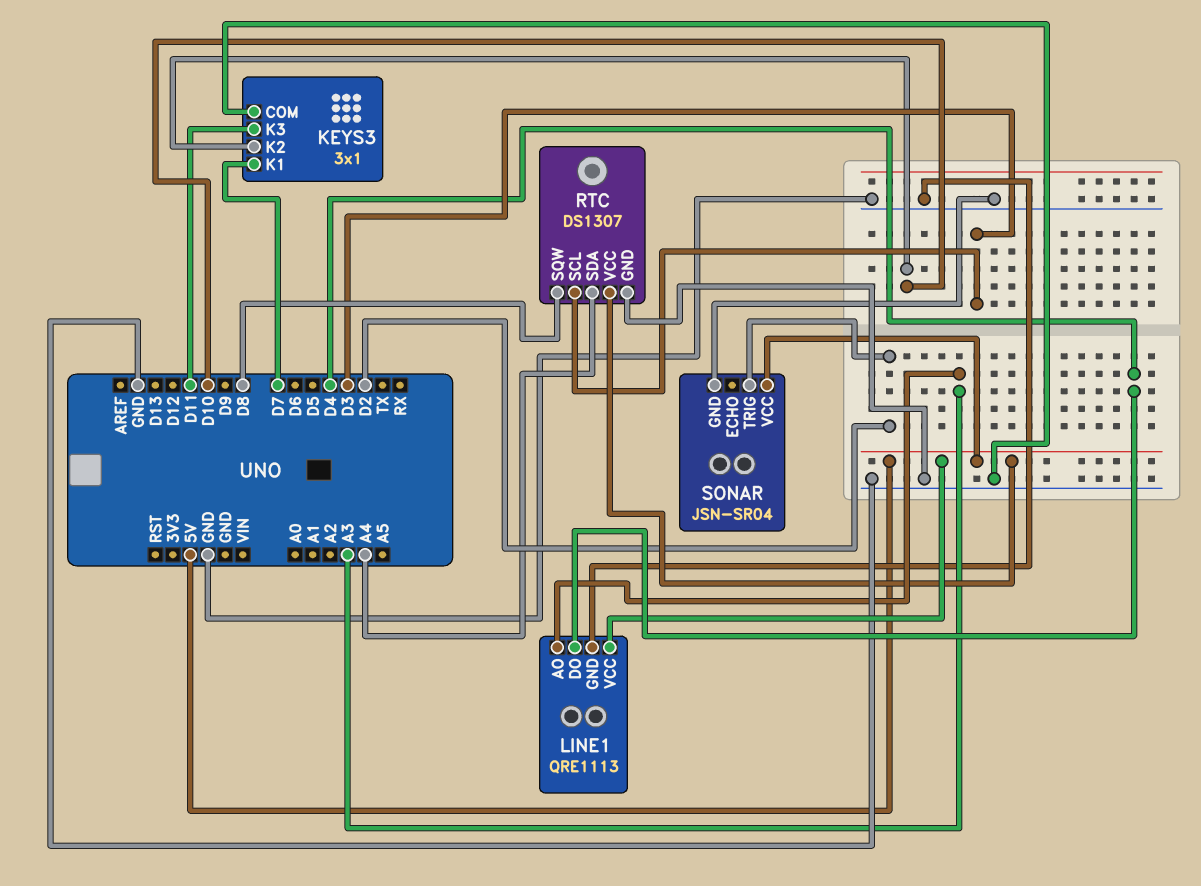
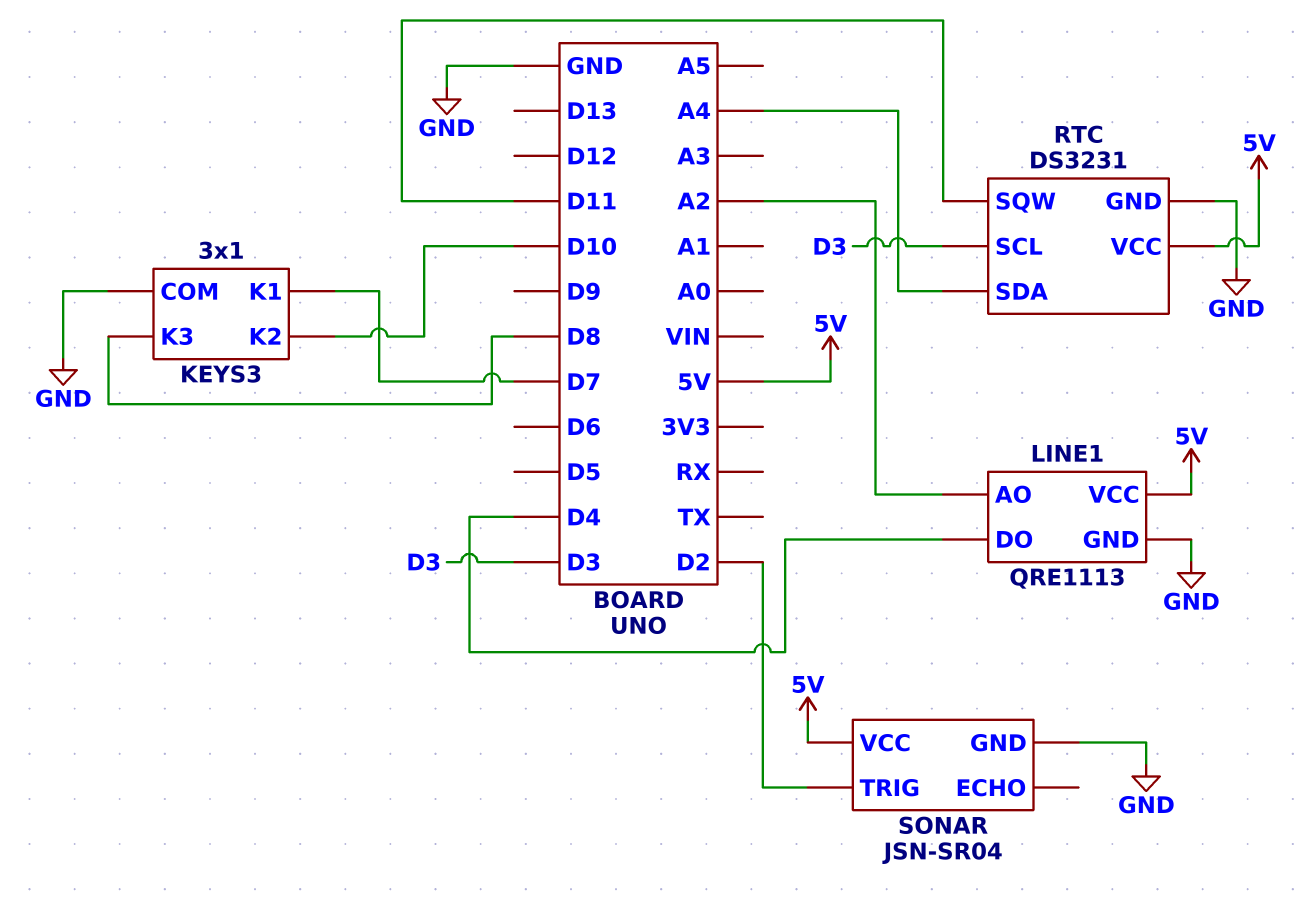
KEYS3 pin K3: D11 -> D8
LINE1 pin AO: A3 -> A2
RTC: DS1307 -> DS3231
RTC pin SQW: D8 -> D11

